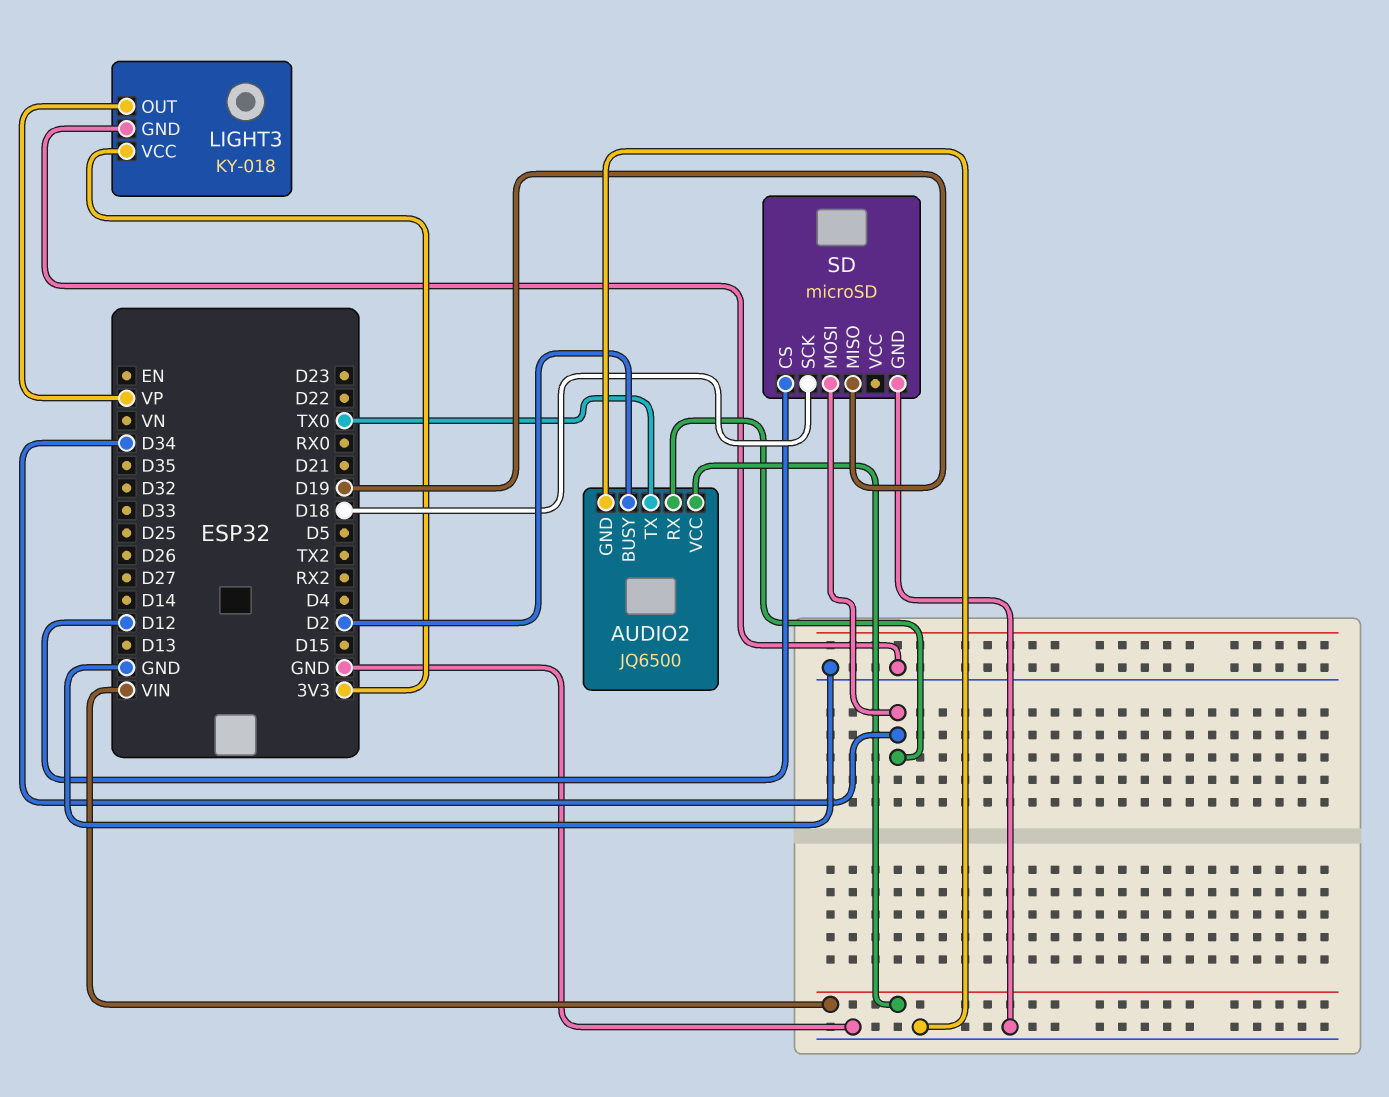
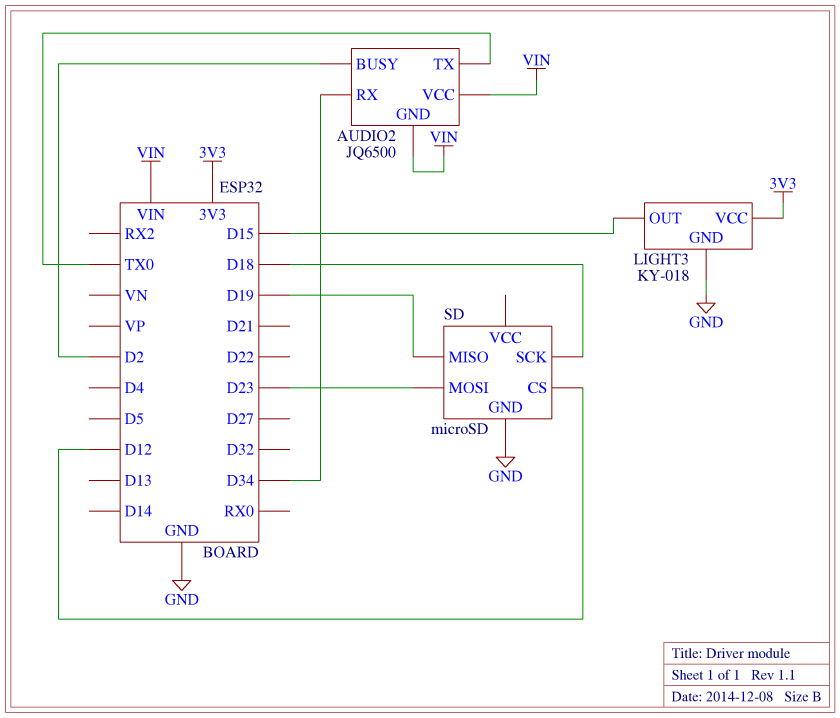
AUDIO2 pin GND: GND -> VIN
LIGHT3 pin OUT: VP -> D15
SD pin MOSI: D34 -> D23

